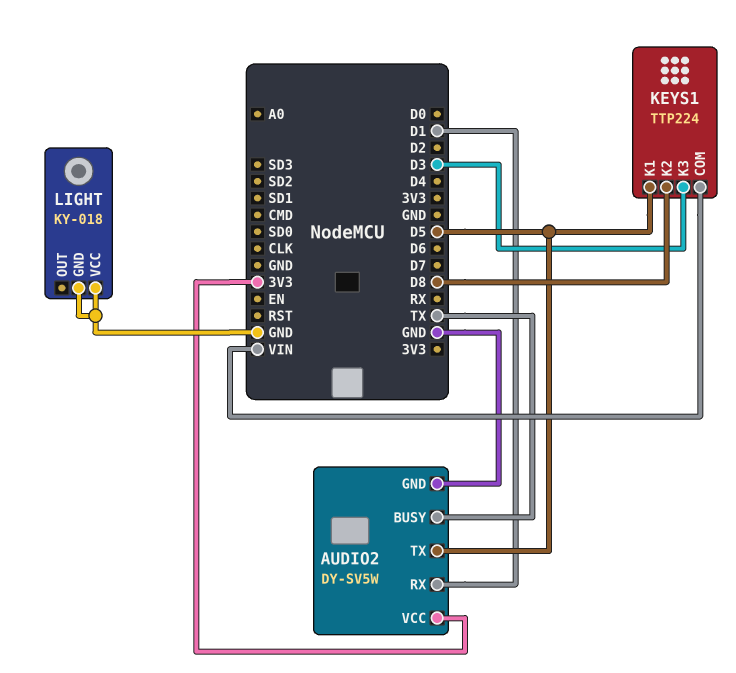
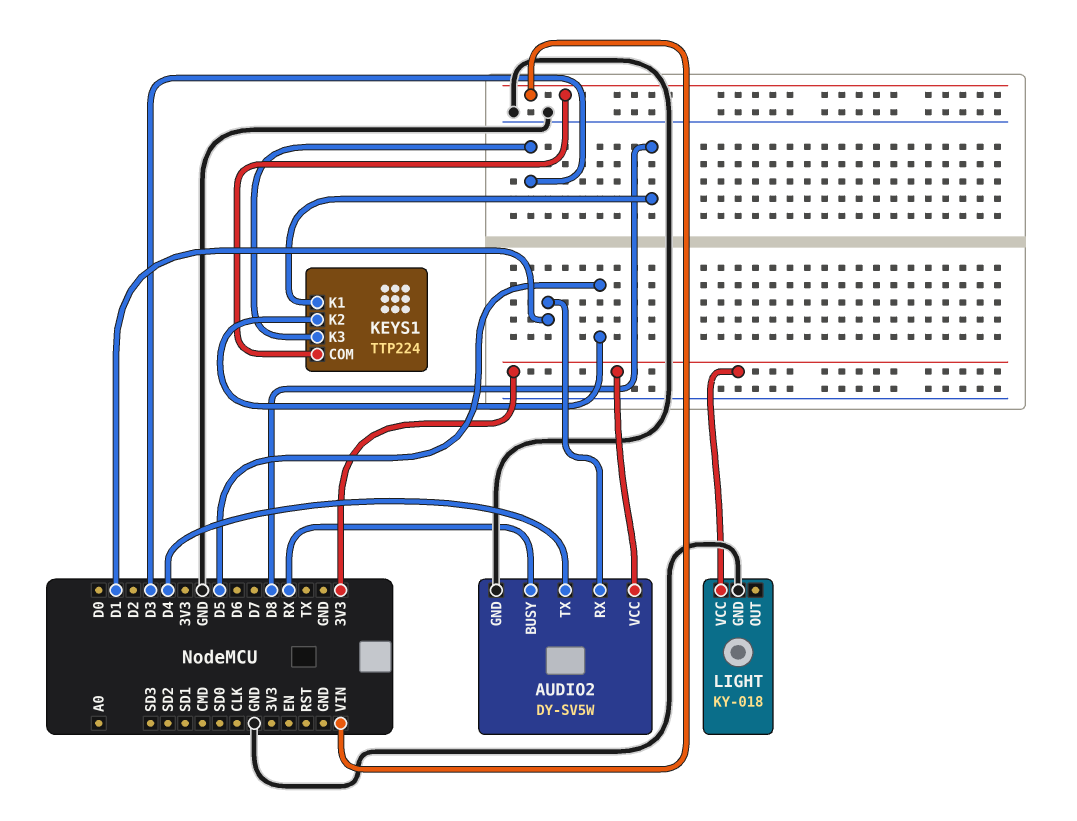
AUDIO2 pin BUSY: TX -> RX
AUDIO2 pin TX: D5 -> D4
KEYS1 pin K1: D5 -> D8
KEYS1 pin K2: D8 -> D5
LIGHT pin VCC: GND -> 3V3

